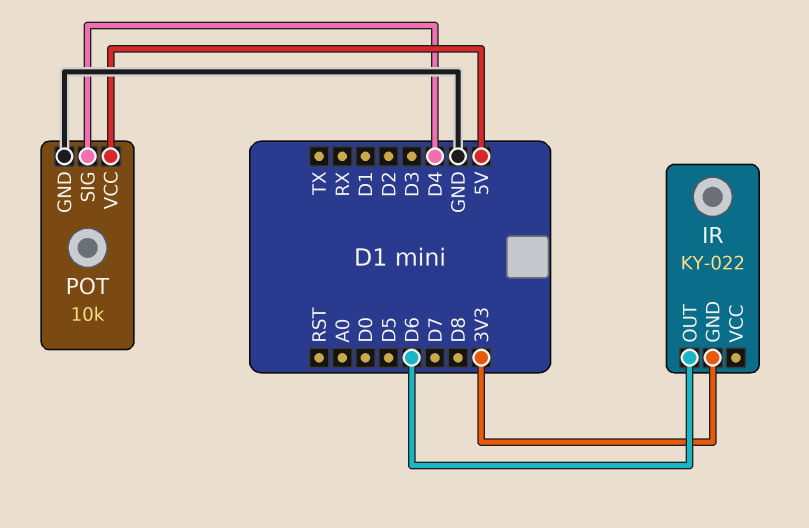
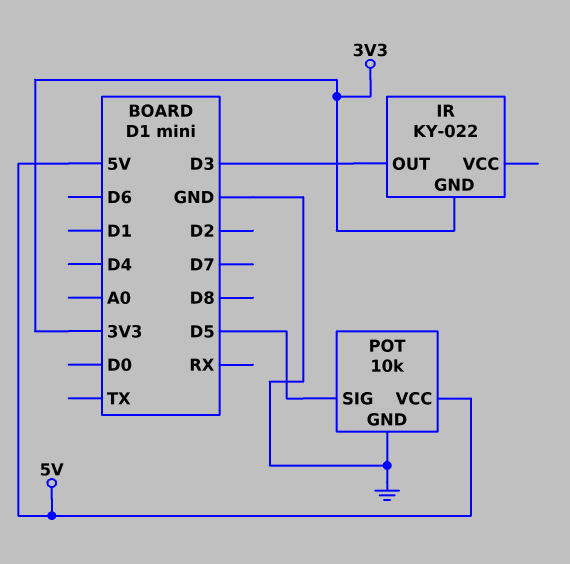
IR pin OUT: D6 -> D3
POT pin SIG: D4 -> D5

